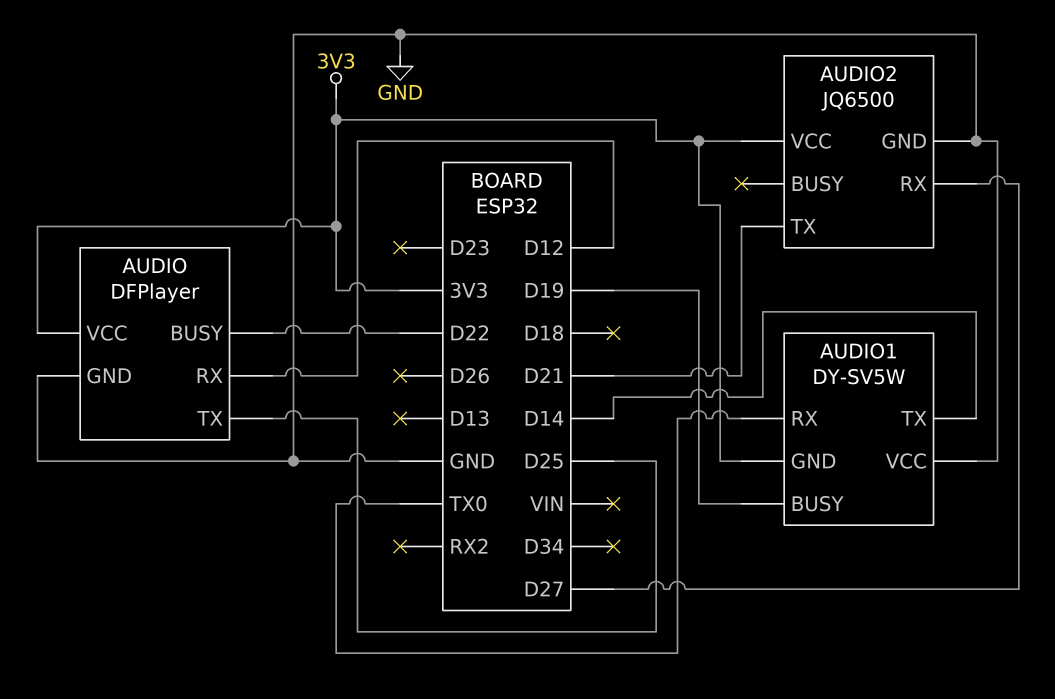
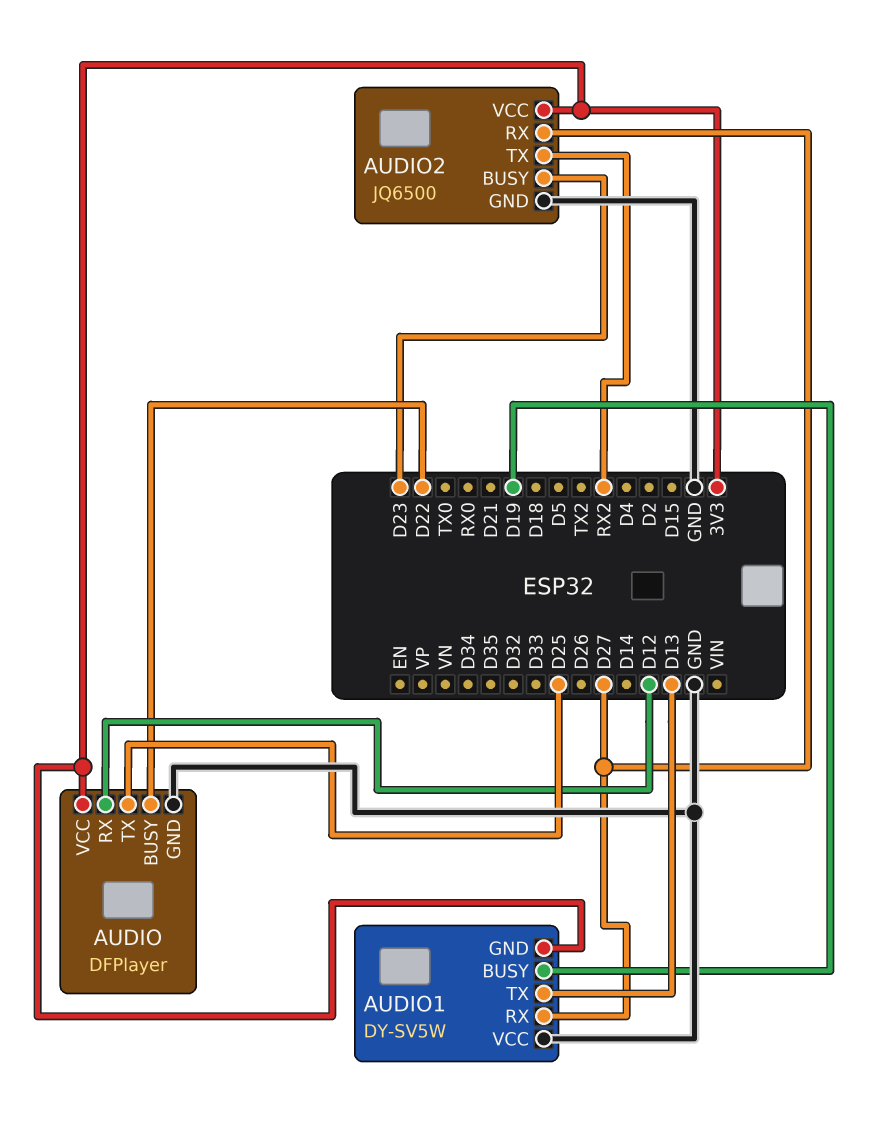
AUDIO1 pin RX: TX0 -> D27
AUDIO1 pin TX: D14 -> D13
AUDIO2 pin BUSY: none -> D23
AUDIO2 pin TX: D21 -> RX2

